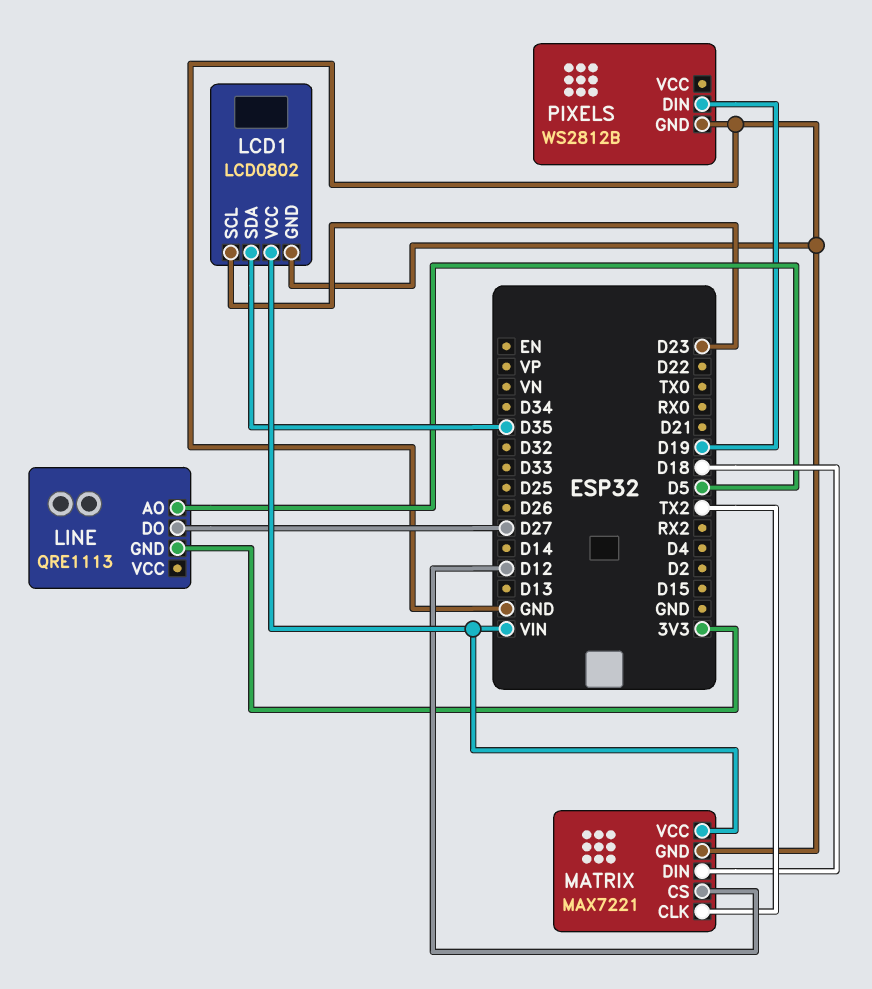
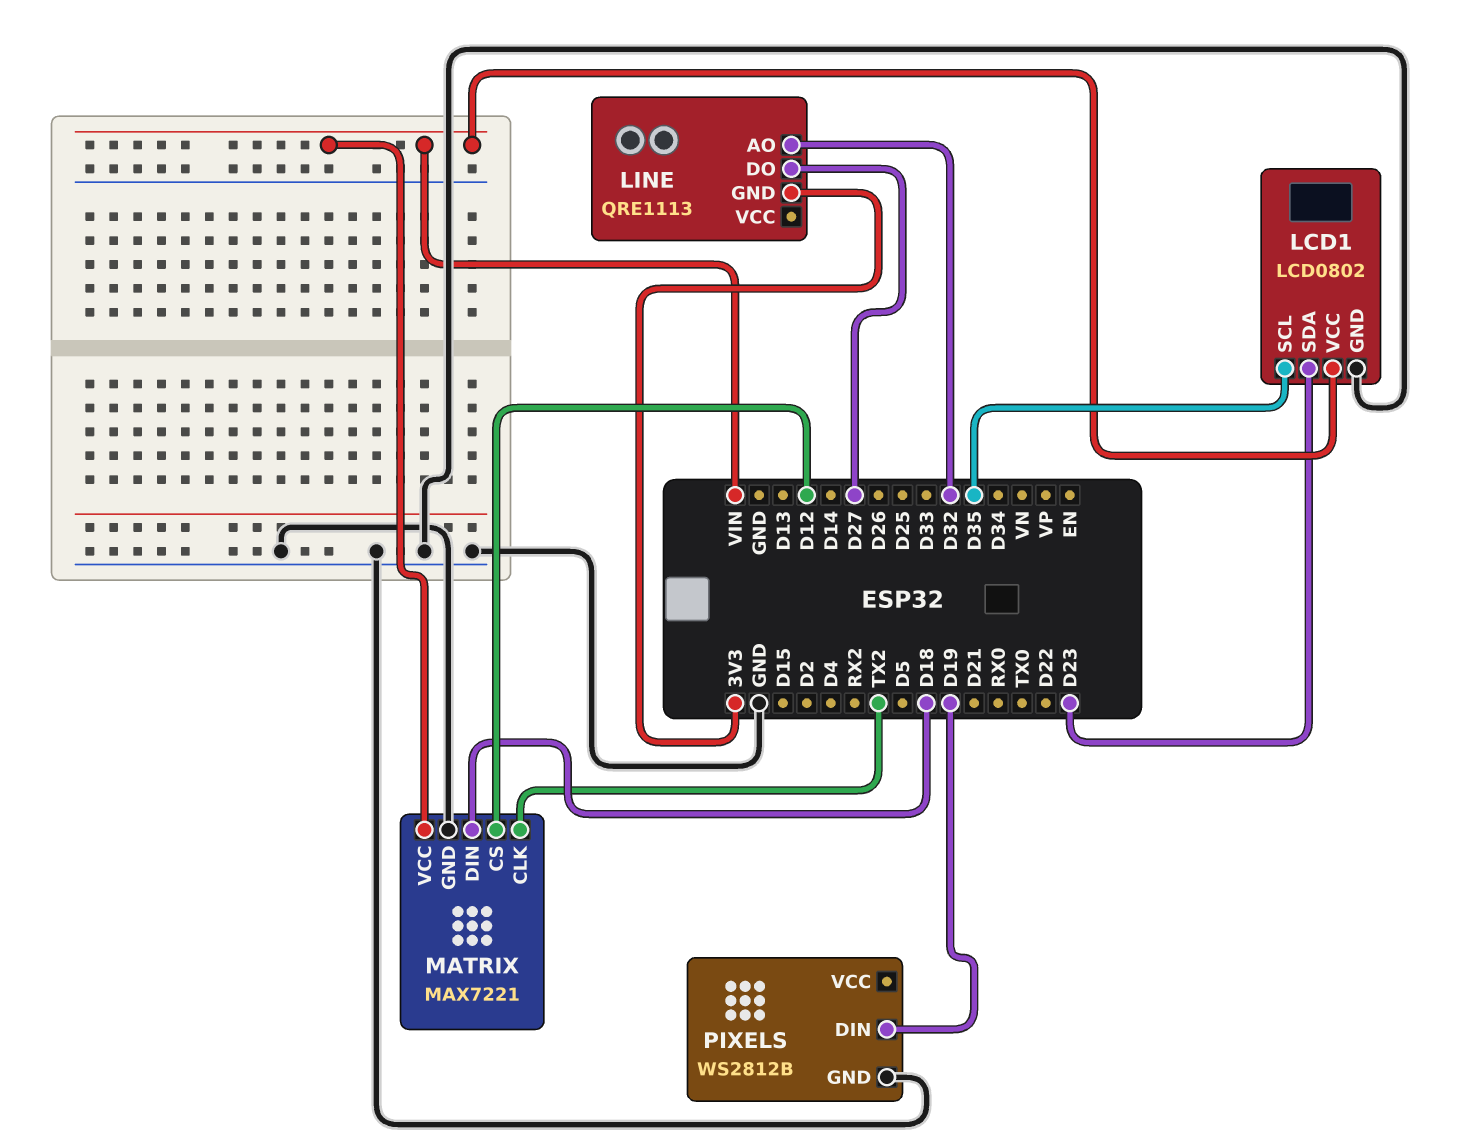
LCD1 pin SCL: D23 -> D35
LCD1 pin SDA: D35 -> D23
LINE pin AO: D5 -> D32

